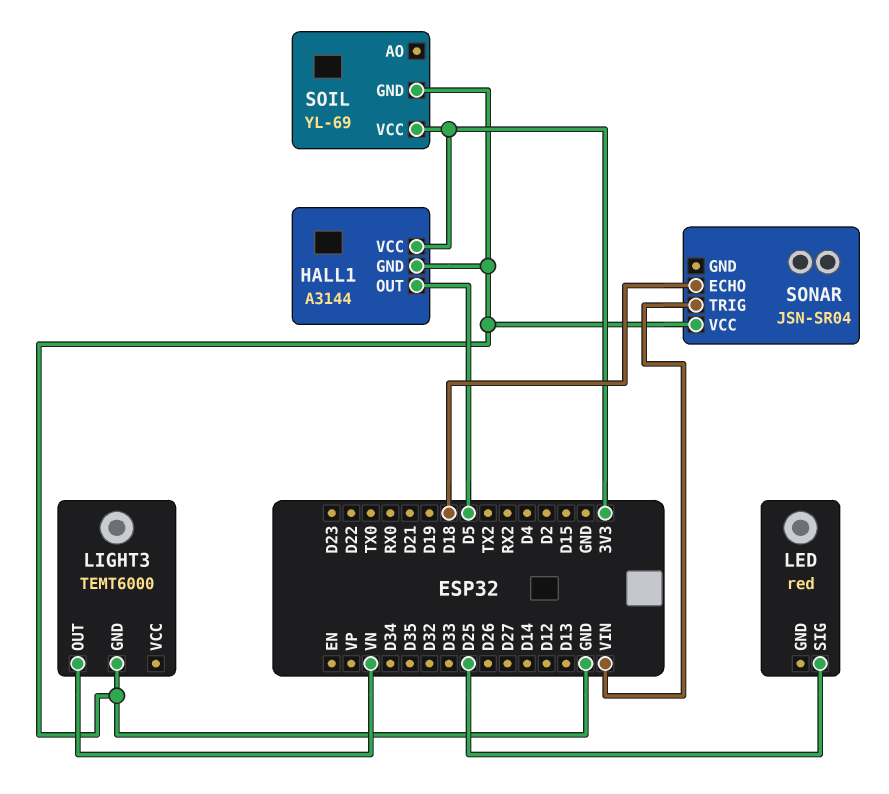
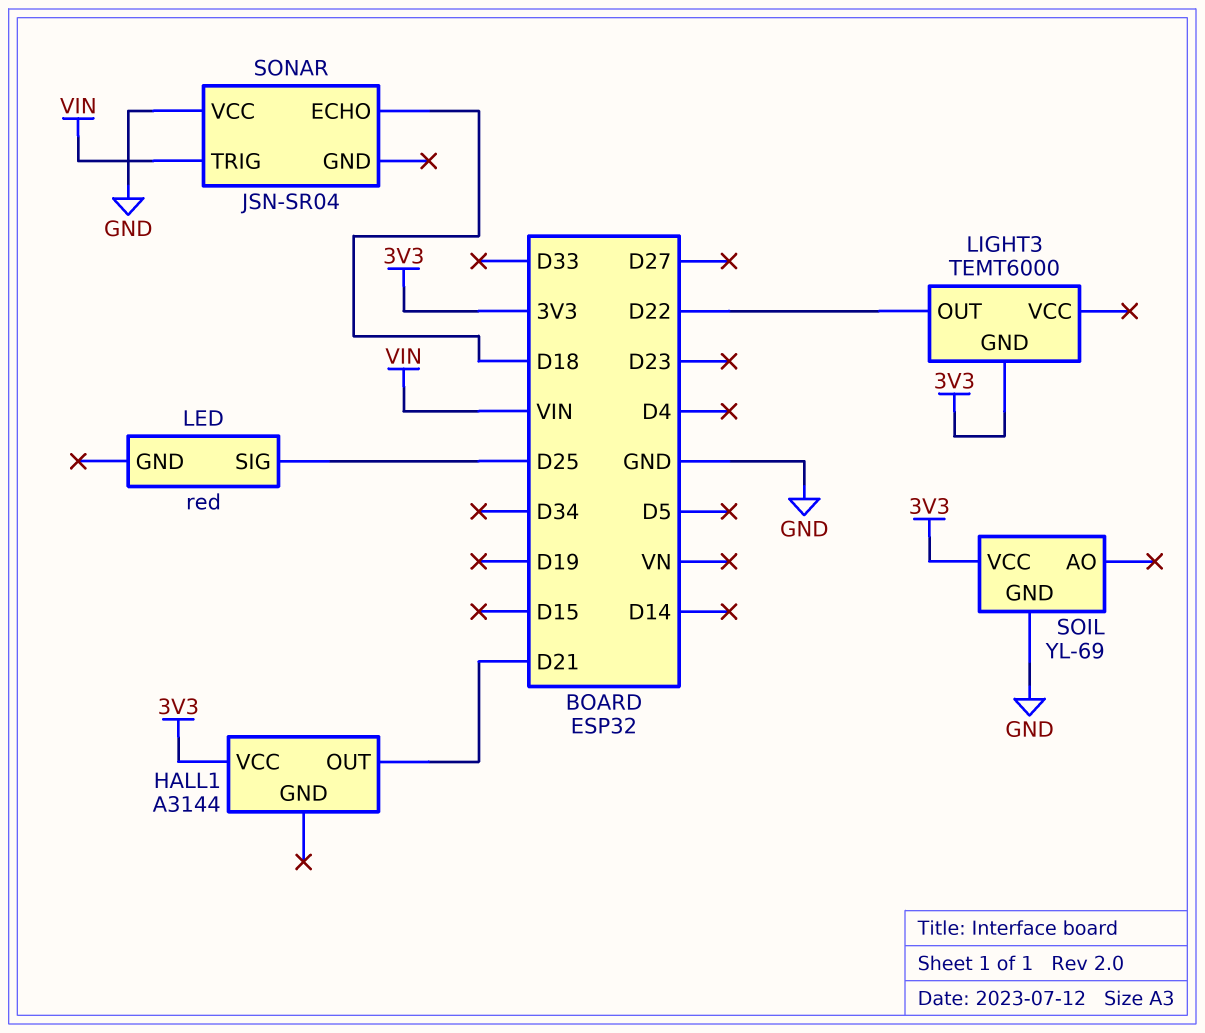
HALL1 pin GND: GND -> none
HALL1 pin OUT: D5 -> D21
LIGHT3 pin GND: GND -> 3V3
LIGHT3 pin OUT: VN -> D22

